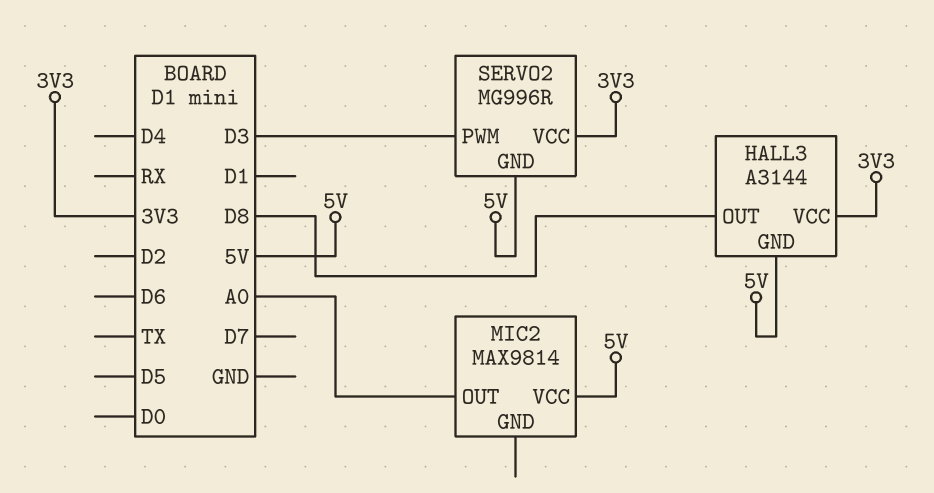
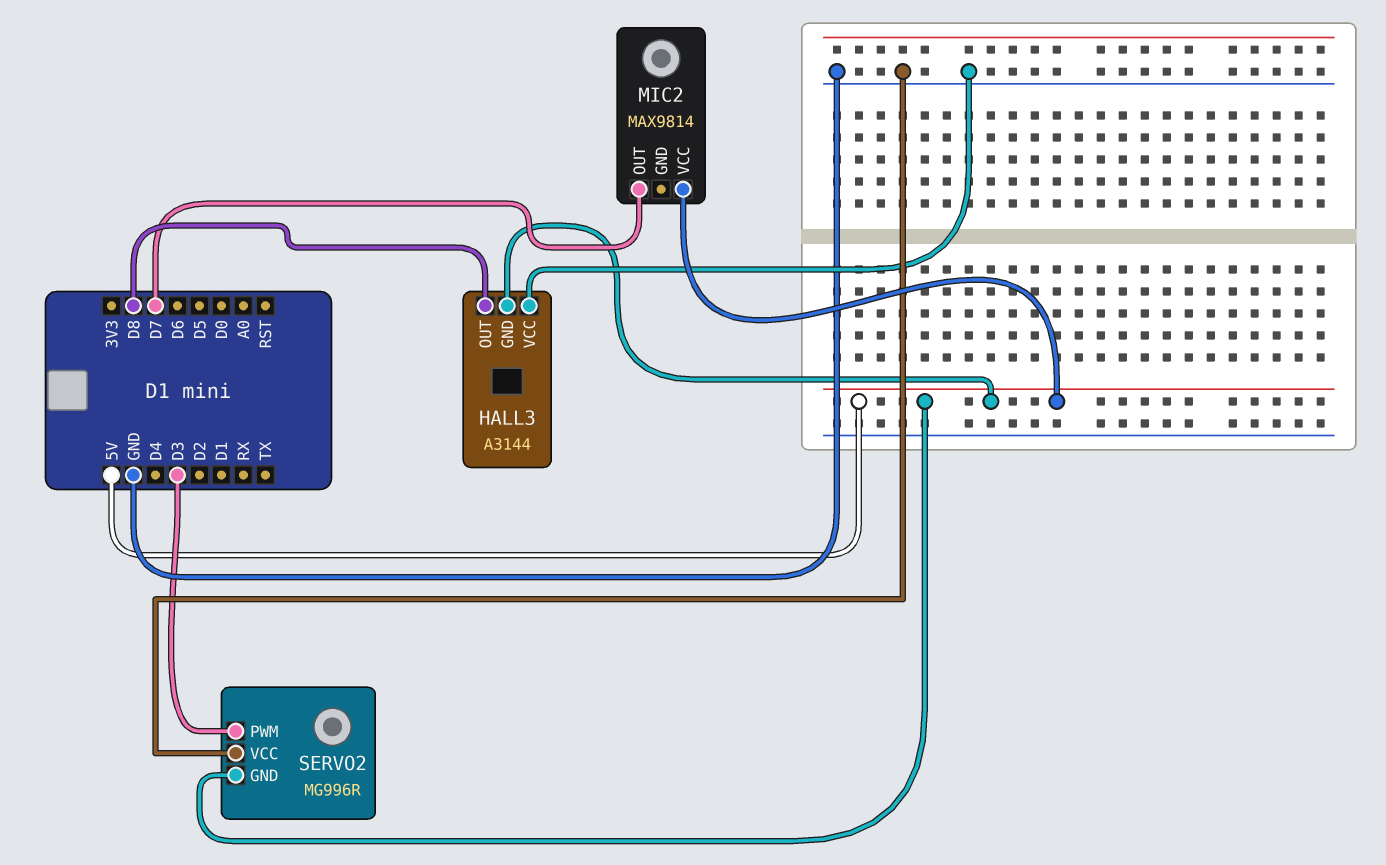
HALL3 pin VCC: 3V3 -> GND
MIC2 pin OUT: A0 -> D7
SERVO2 pin VCC: 3V3 -> GND

